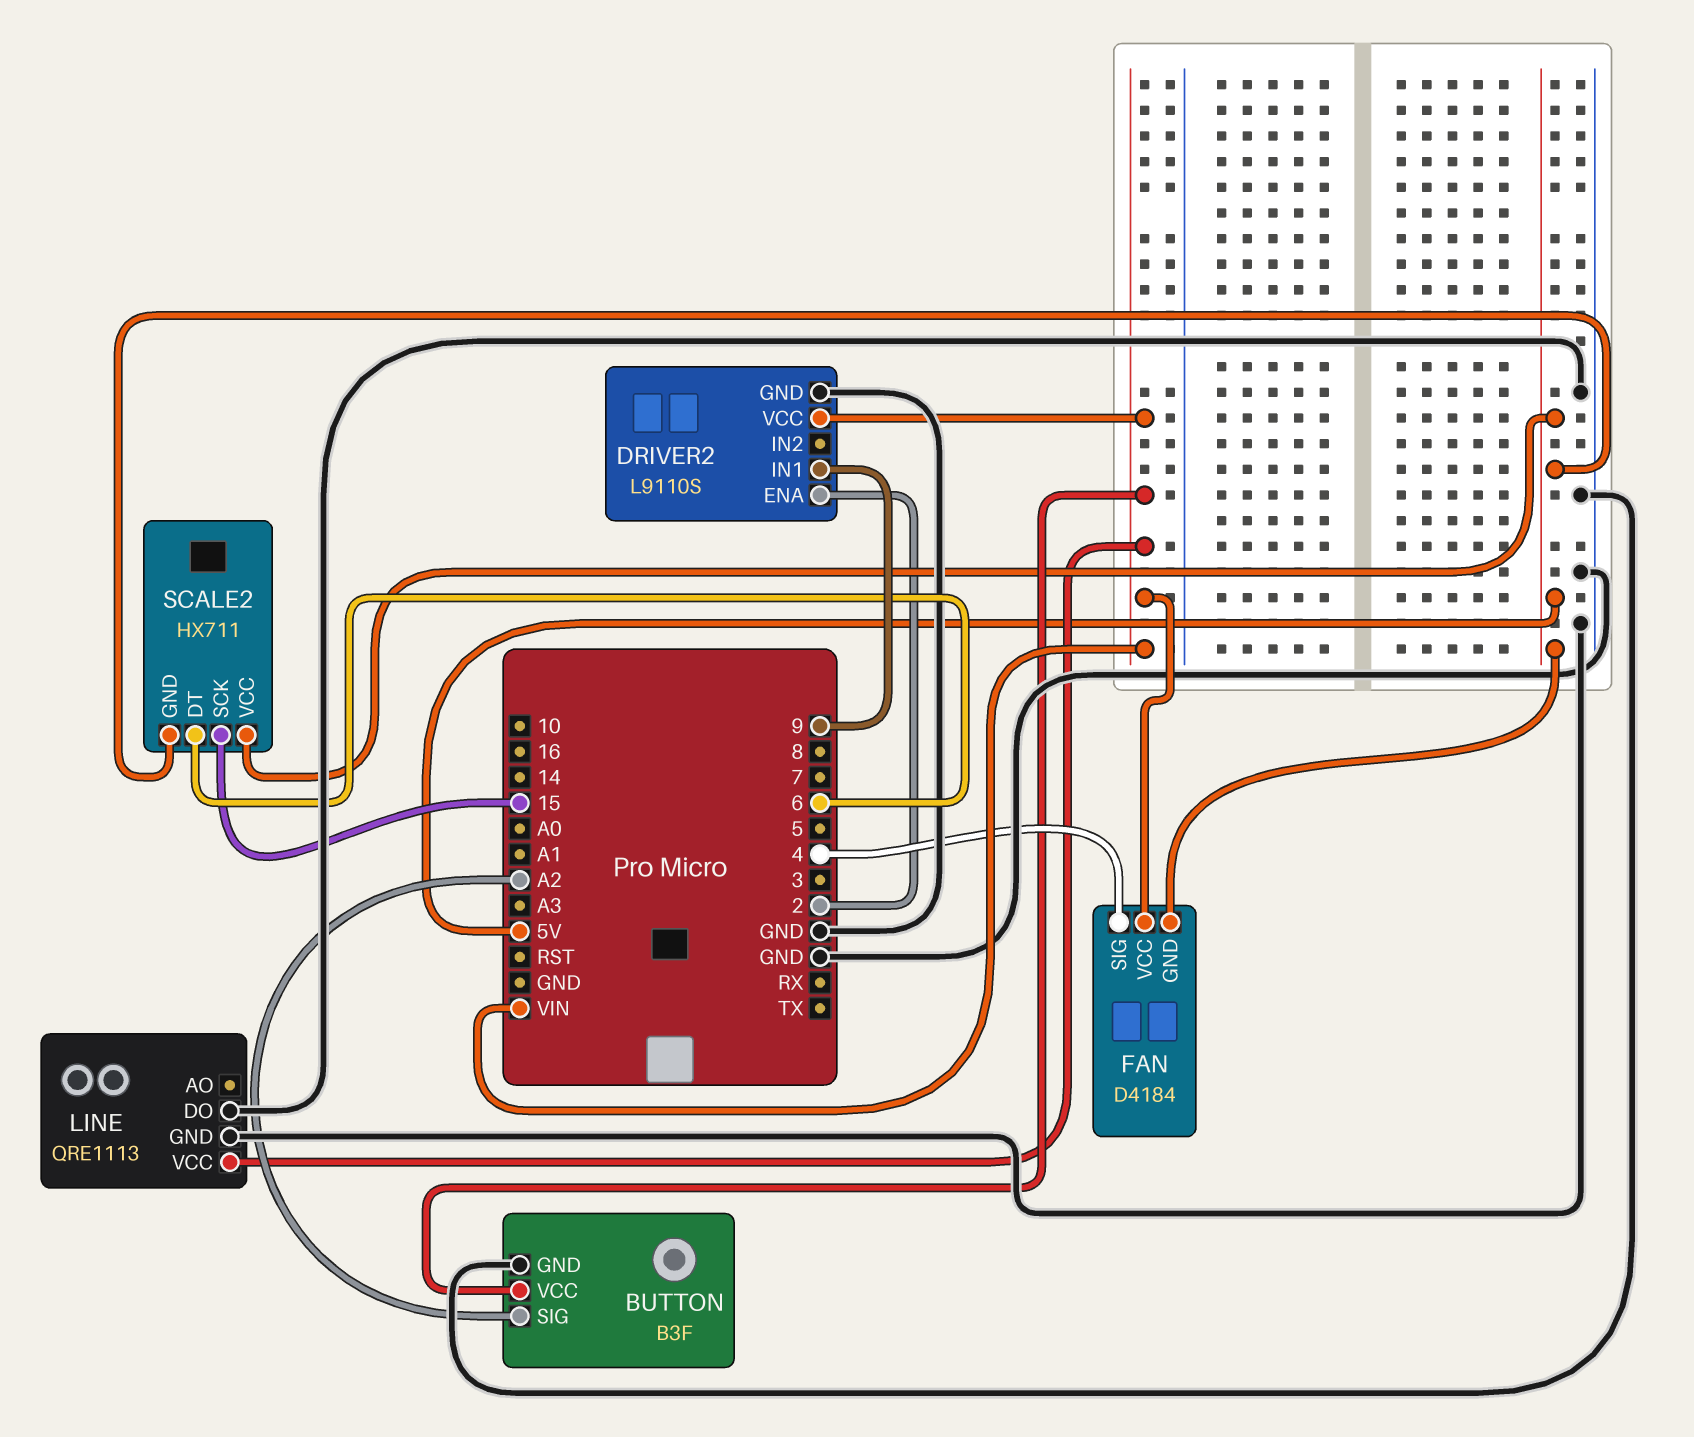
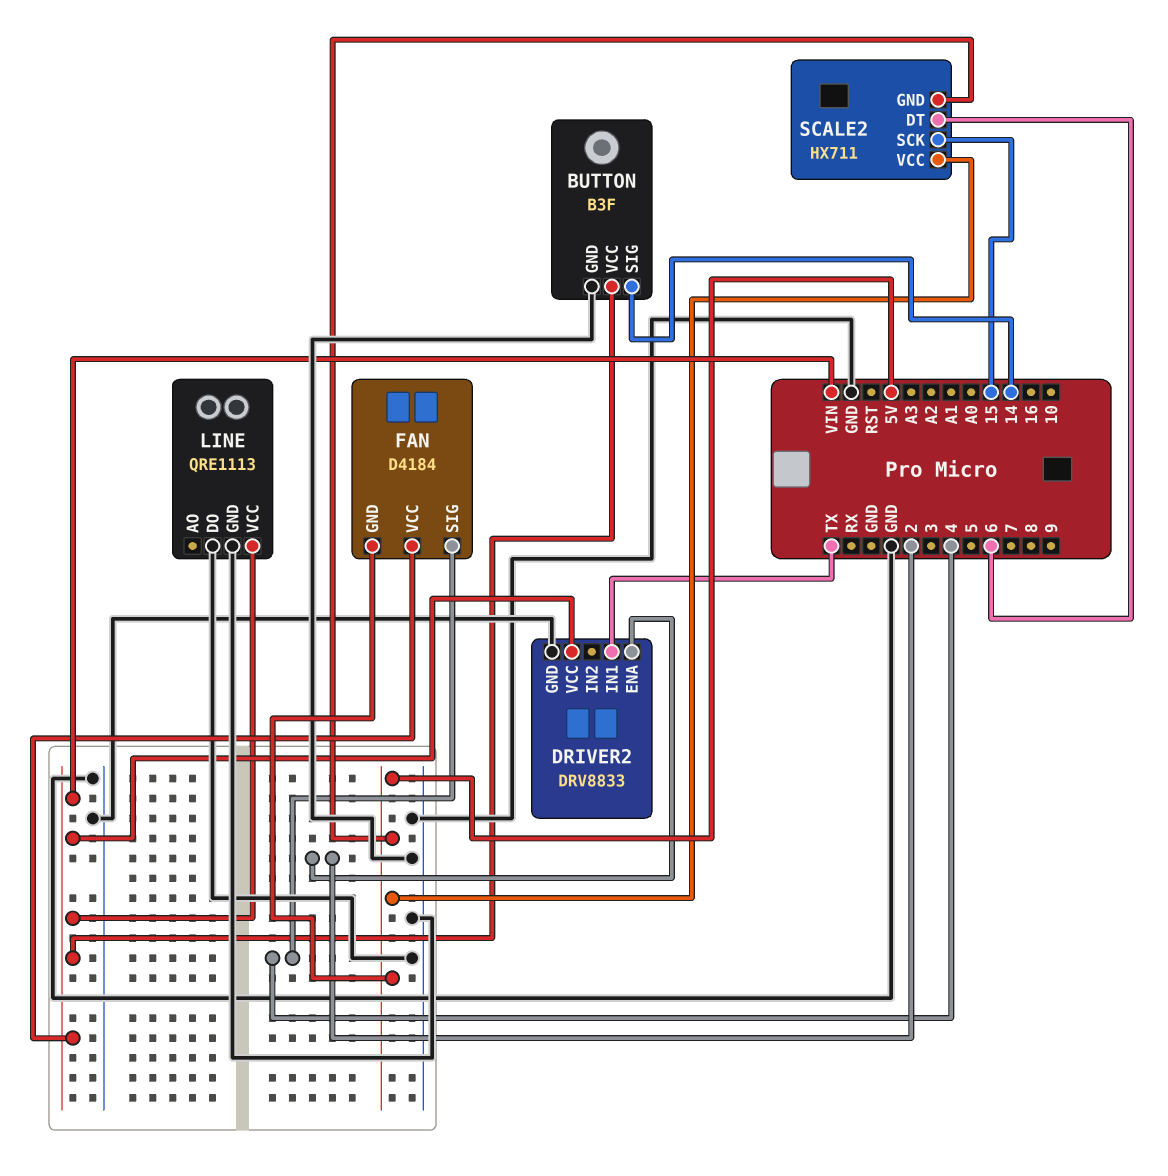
BUTTON pin SIG: A2 -> 14
DRIVER2: L9110S -> DRV8833
DRIVER2 pin IN1: 9 -> TX

